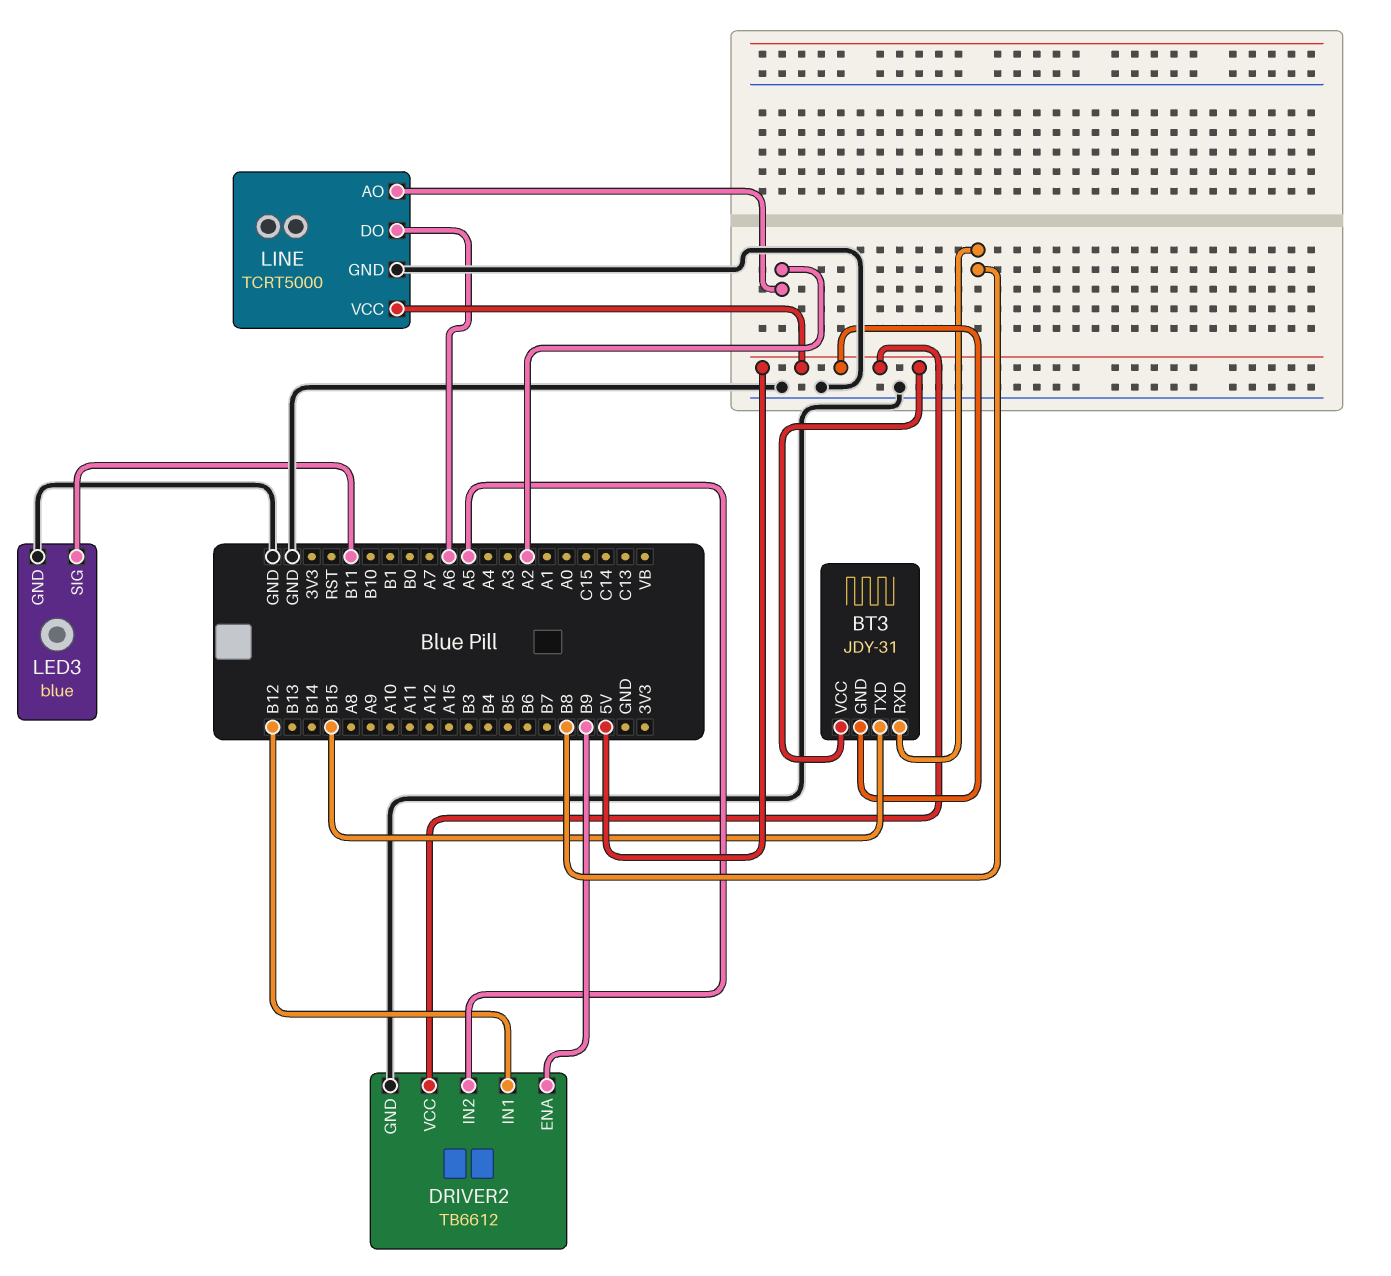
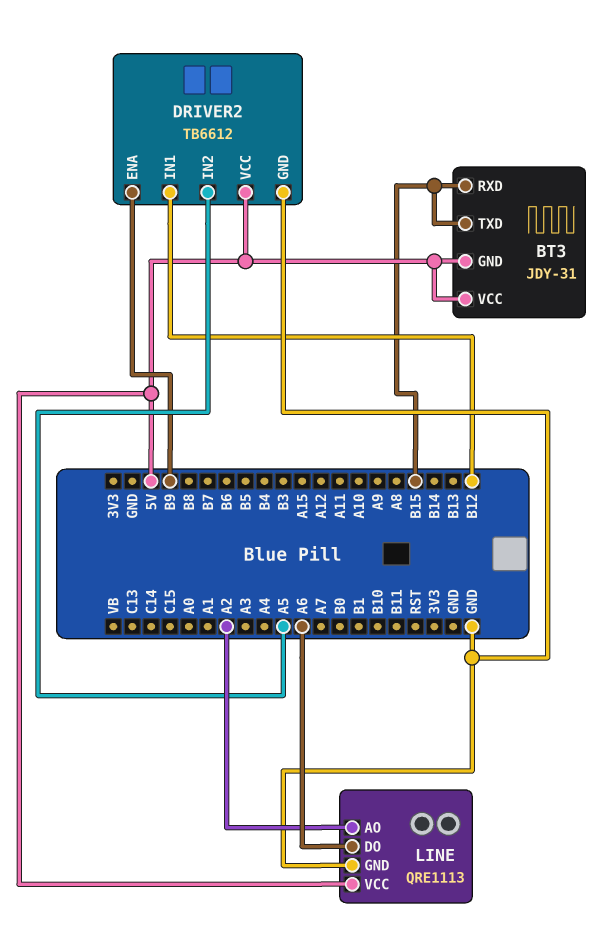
BT3 pin RXD: B8 -> B15
LED3: blue -> none
LED3 pin GND: GND -> none
LED3 pin SIG: B11 -> none
LINE: TCRT5000 -> QRE1113

